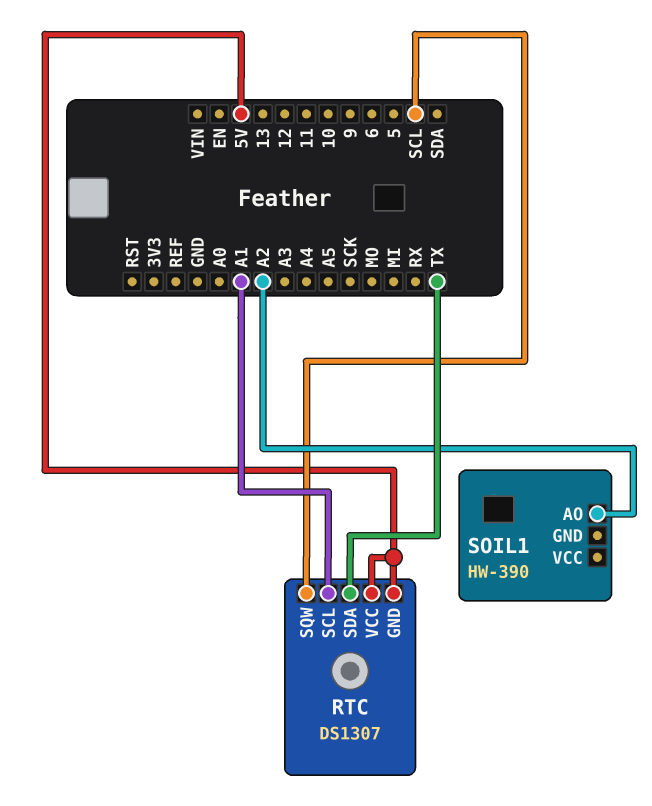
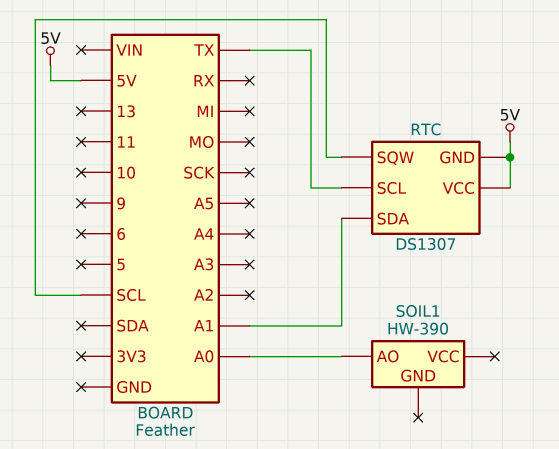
RTC pin SCL: A1 -> TX
RTC pin SDA: TX -> A1
SOIL1 pin AO: A2 -> A0

